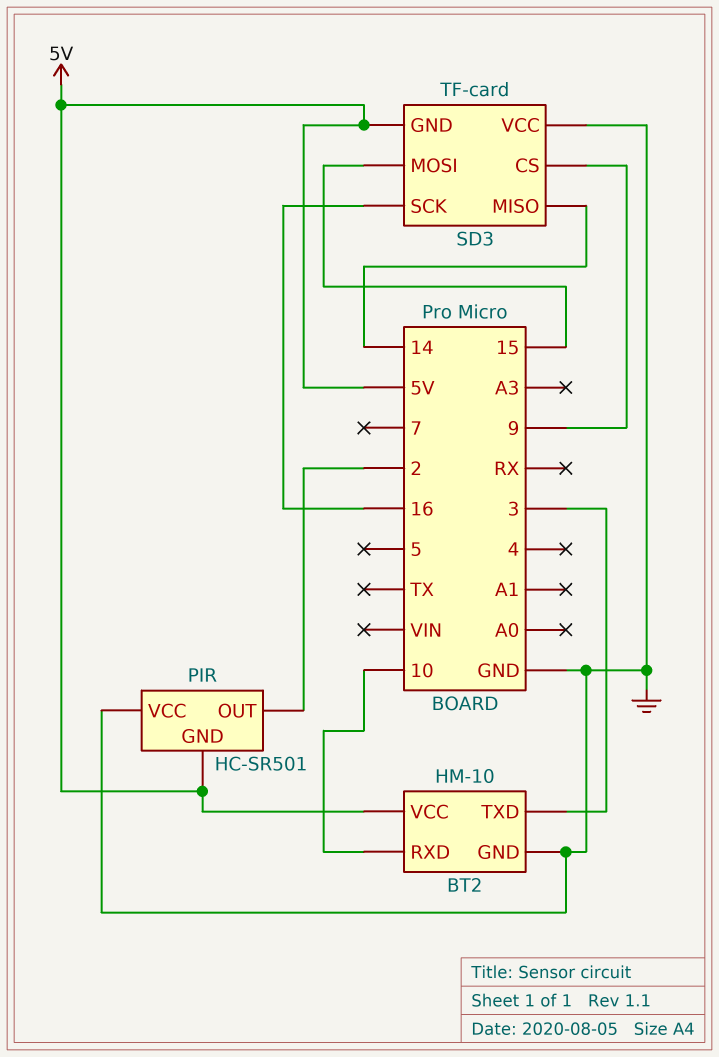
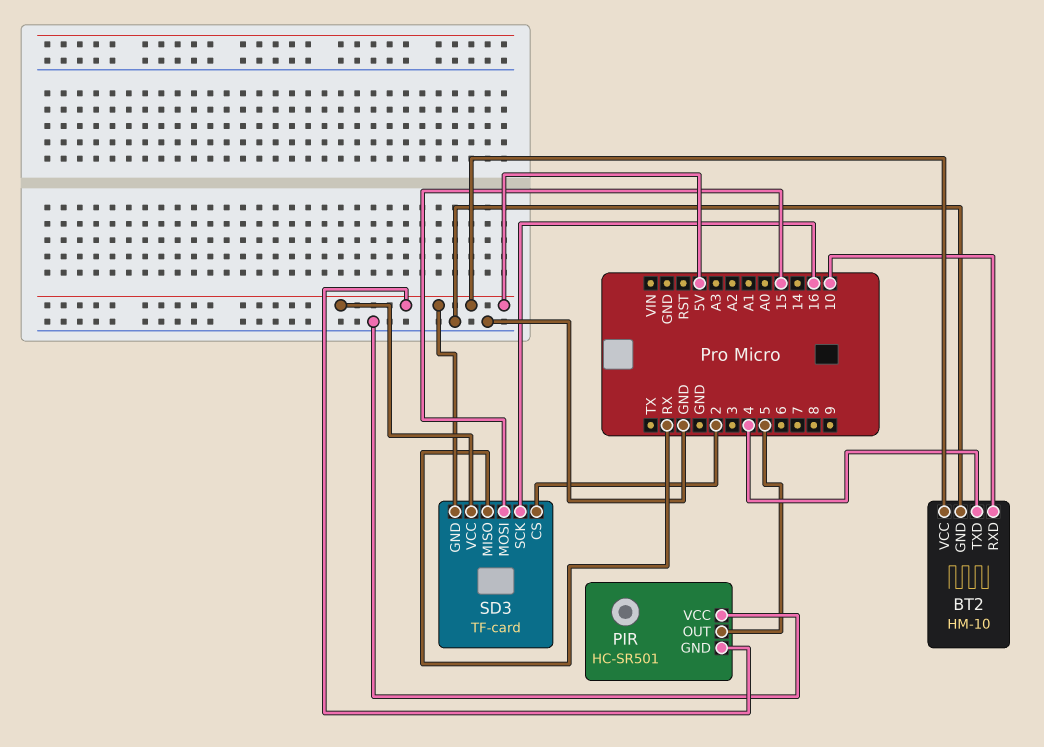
BT2 pin TXD: 3 -> 4
PIR pin OUT: 2 -> 5
SD3 pin CS: 9 -> 2
SD3 pin MISO: 14 -> RX
SD3 pin VCC: GND -> 5V

